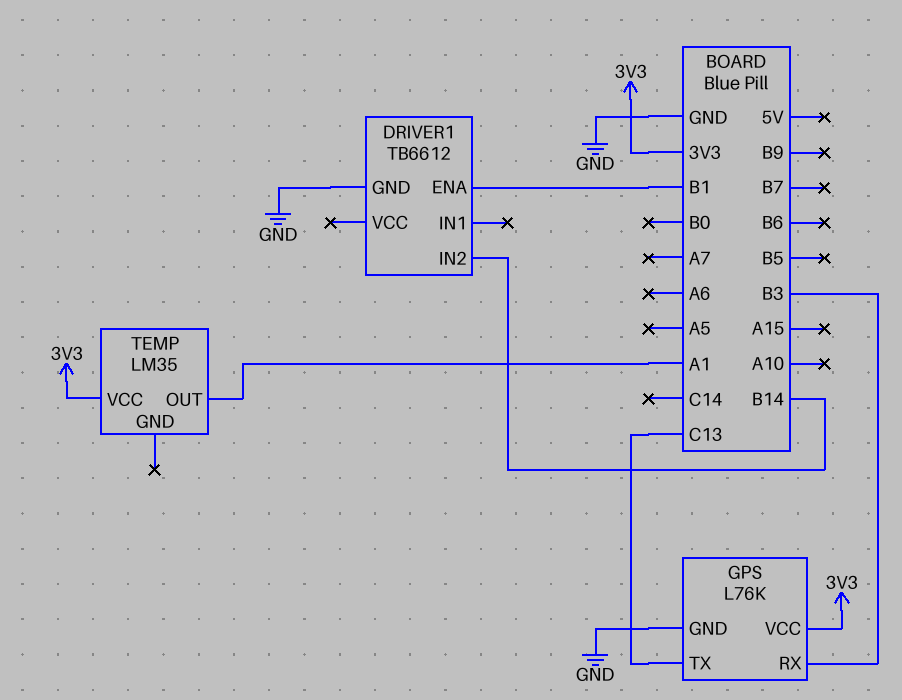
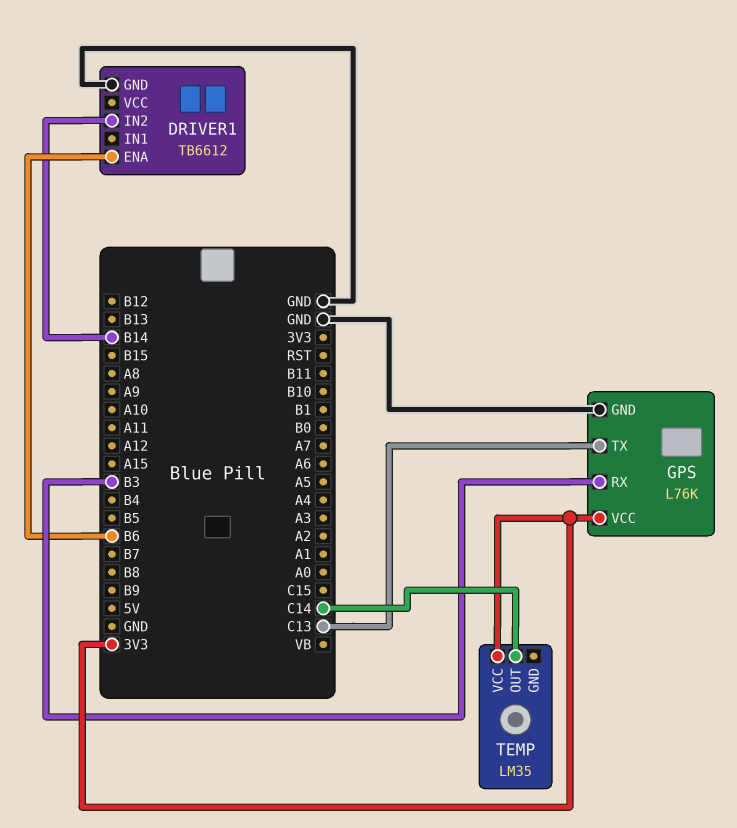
DRIVER1 pin ENA: B1 -> B6
TEMP pin OUT: A1 -> C14

